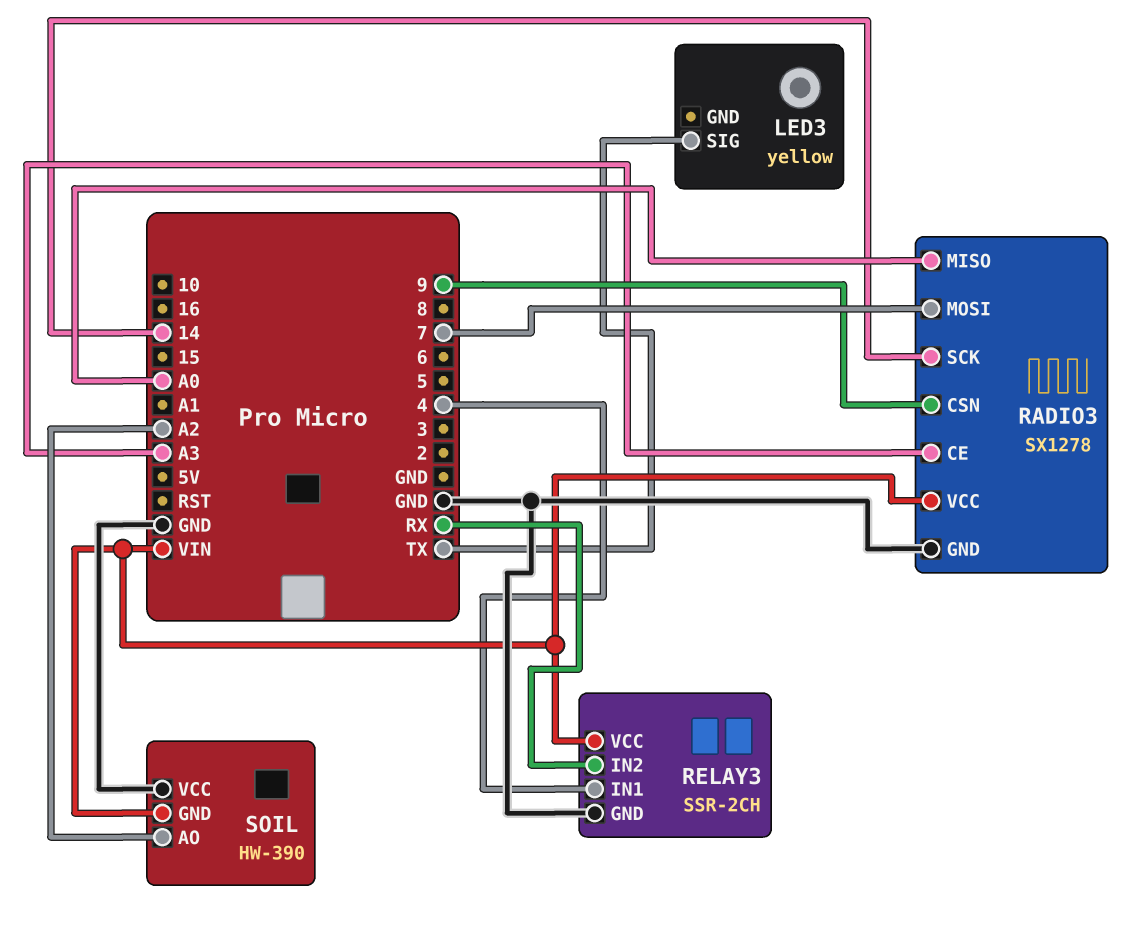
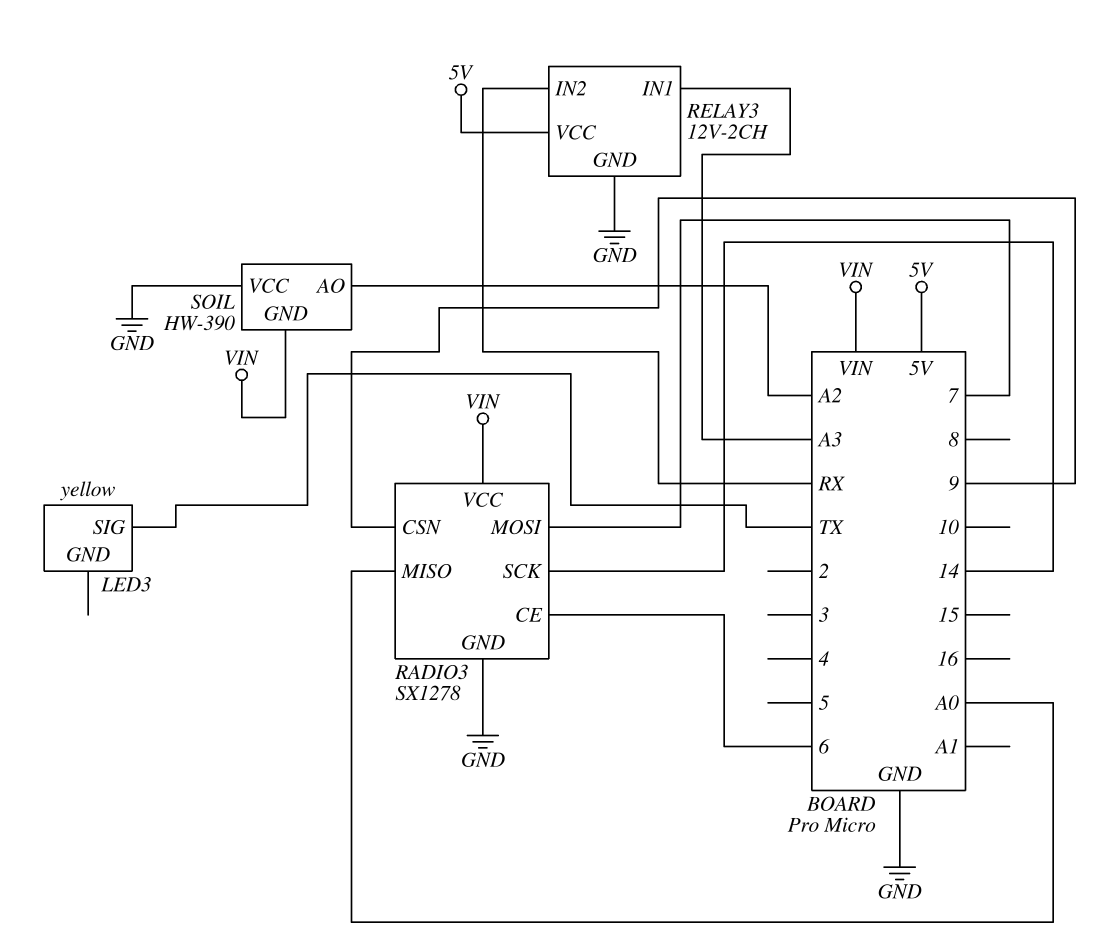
RADIO3 pin CE: A3 -> 6
RELAY3: SSR-2CH -> 12V-2CH
RELAY3 pin IN1: 4 -> A3
RELAY3 pin VCC: VIN -> 5V

